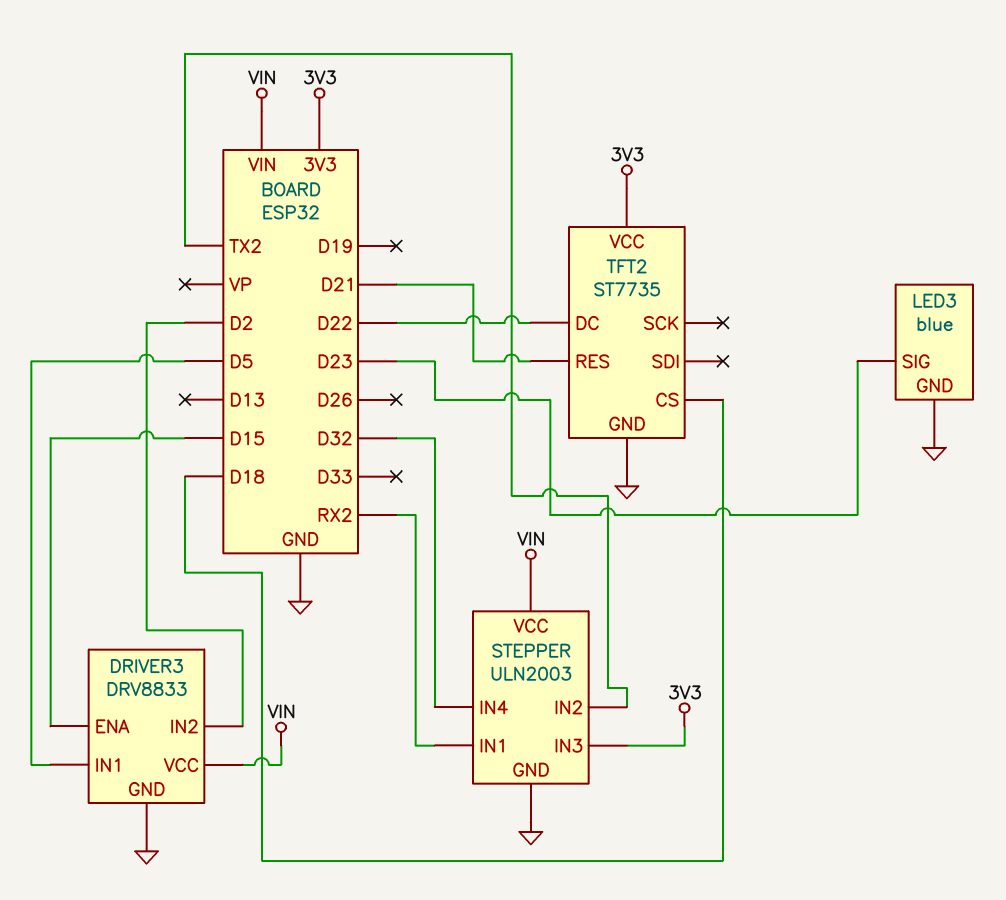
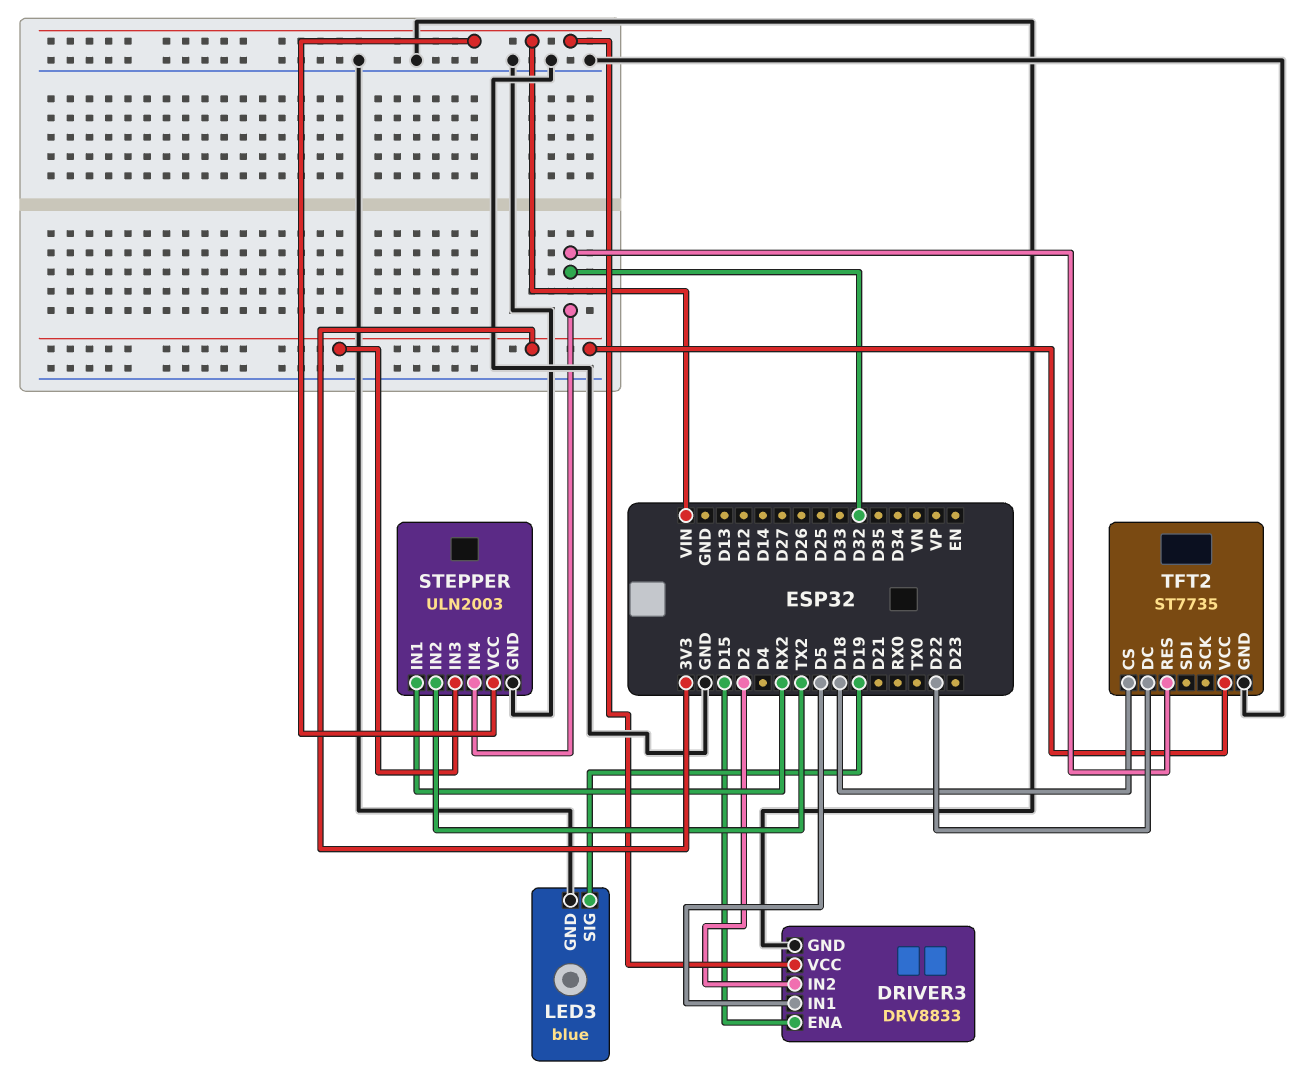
LED3 pin SIG: D23 -> D19
TFT2 pin RES: D21 -> D32

